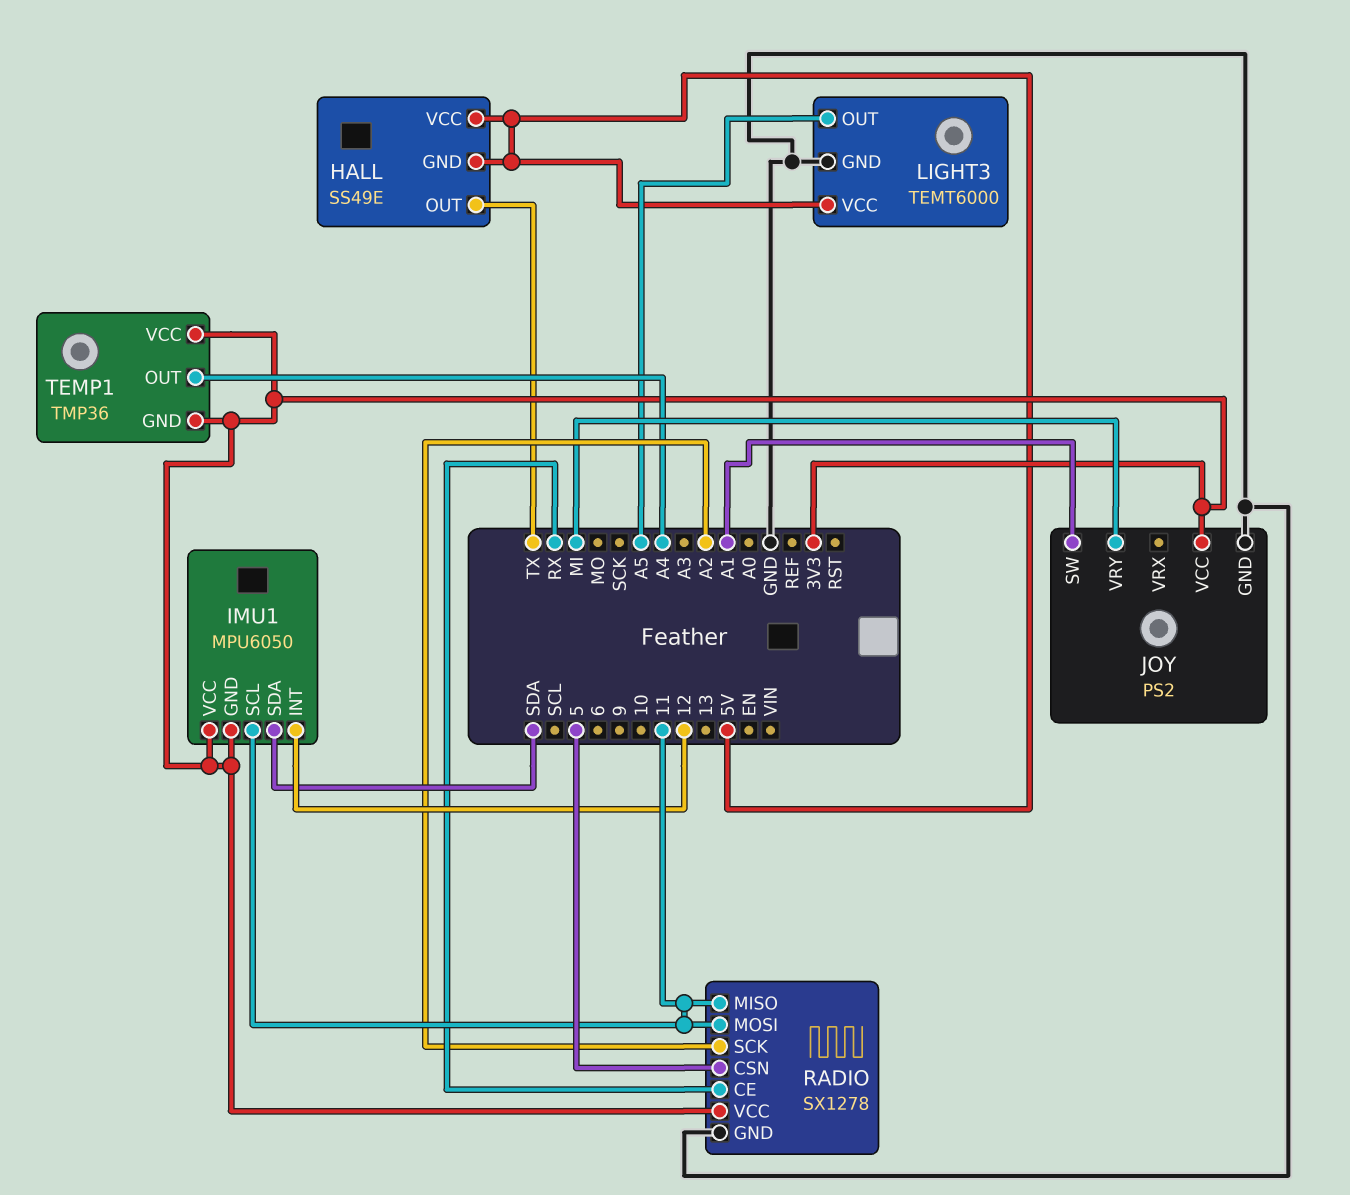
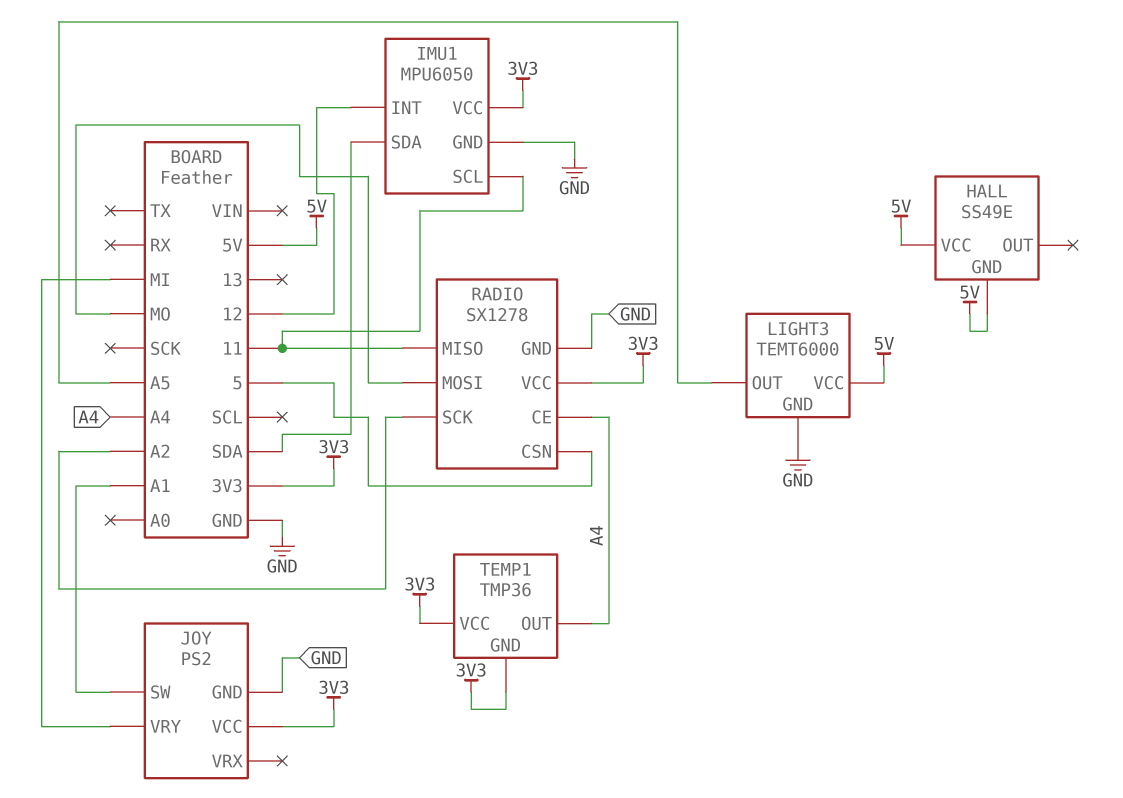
HALL pin OUT: TX -> none
IMU1 pin GND: 3V3 -> GND
RADIO pin CE: RX -> A4
RADIO pin MOSI: 11 -> MO

